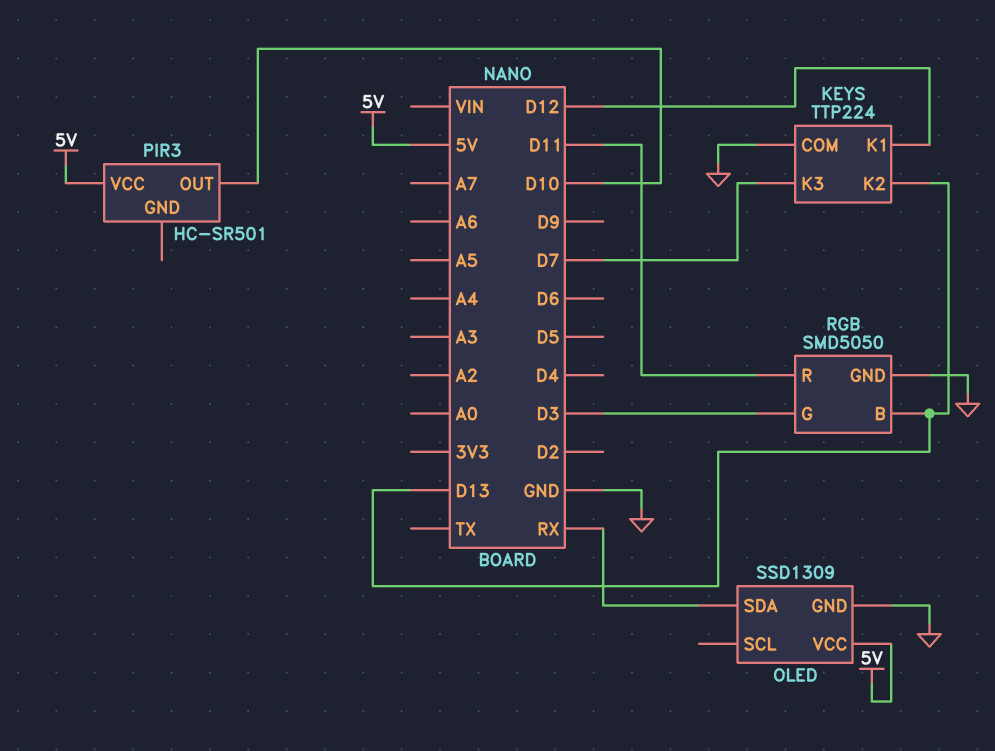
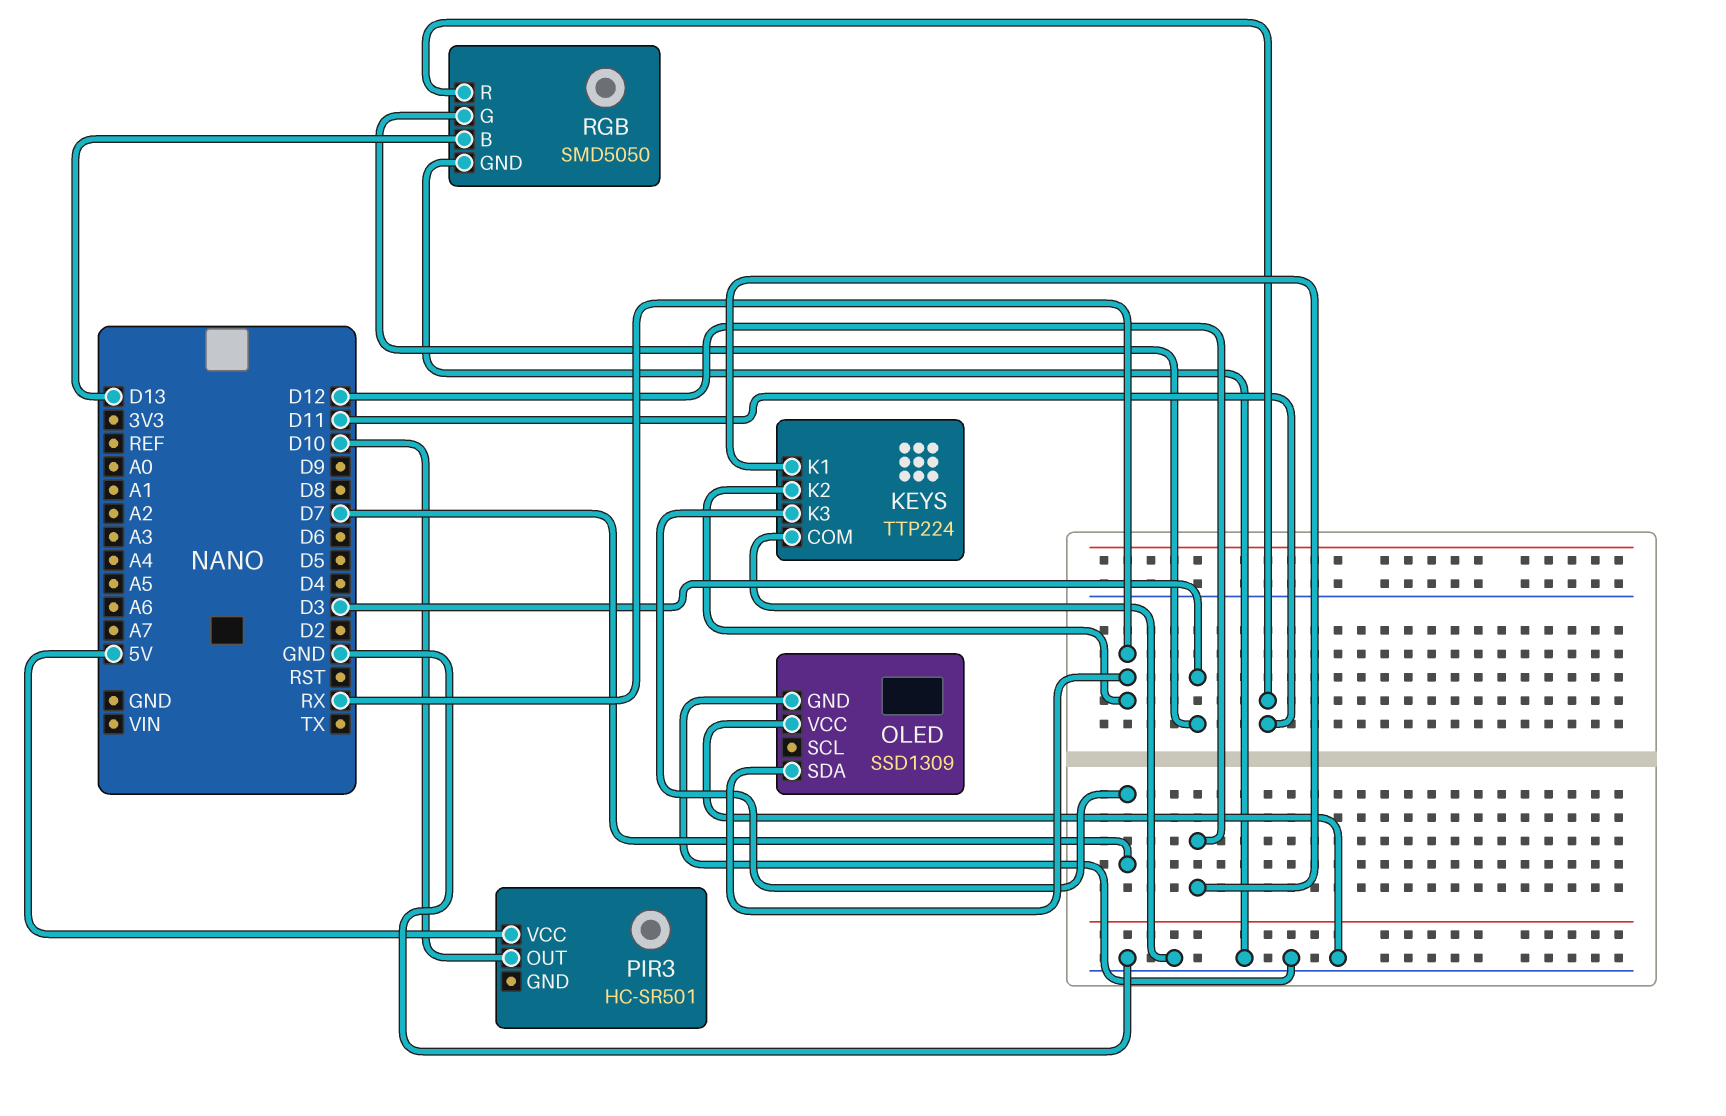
KEYS pin K2: D13 -> RX
OLED pin VCC: 5V -> GND

